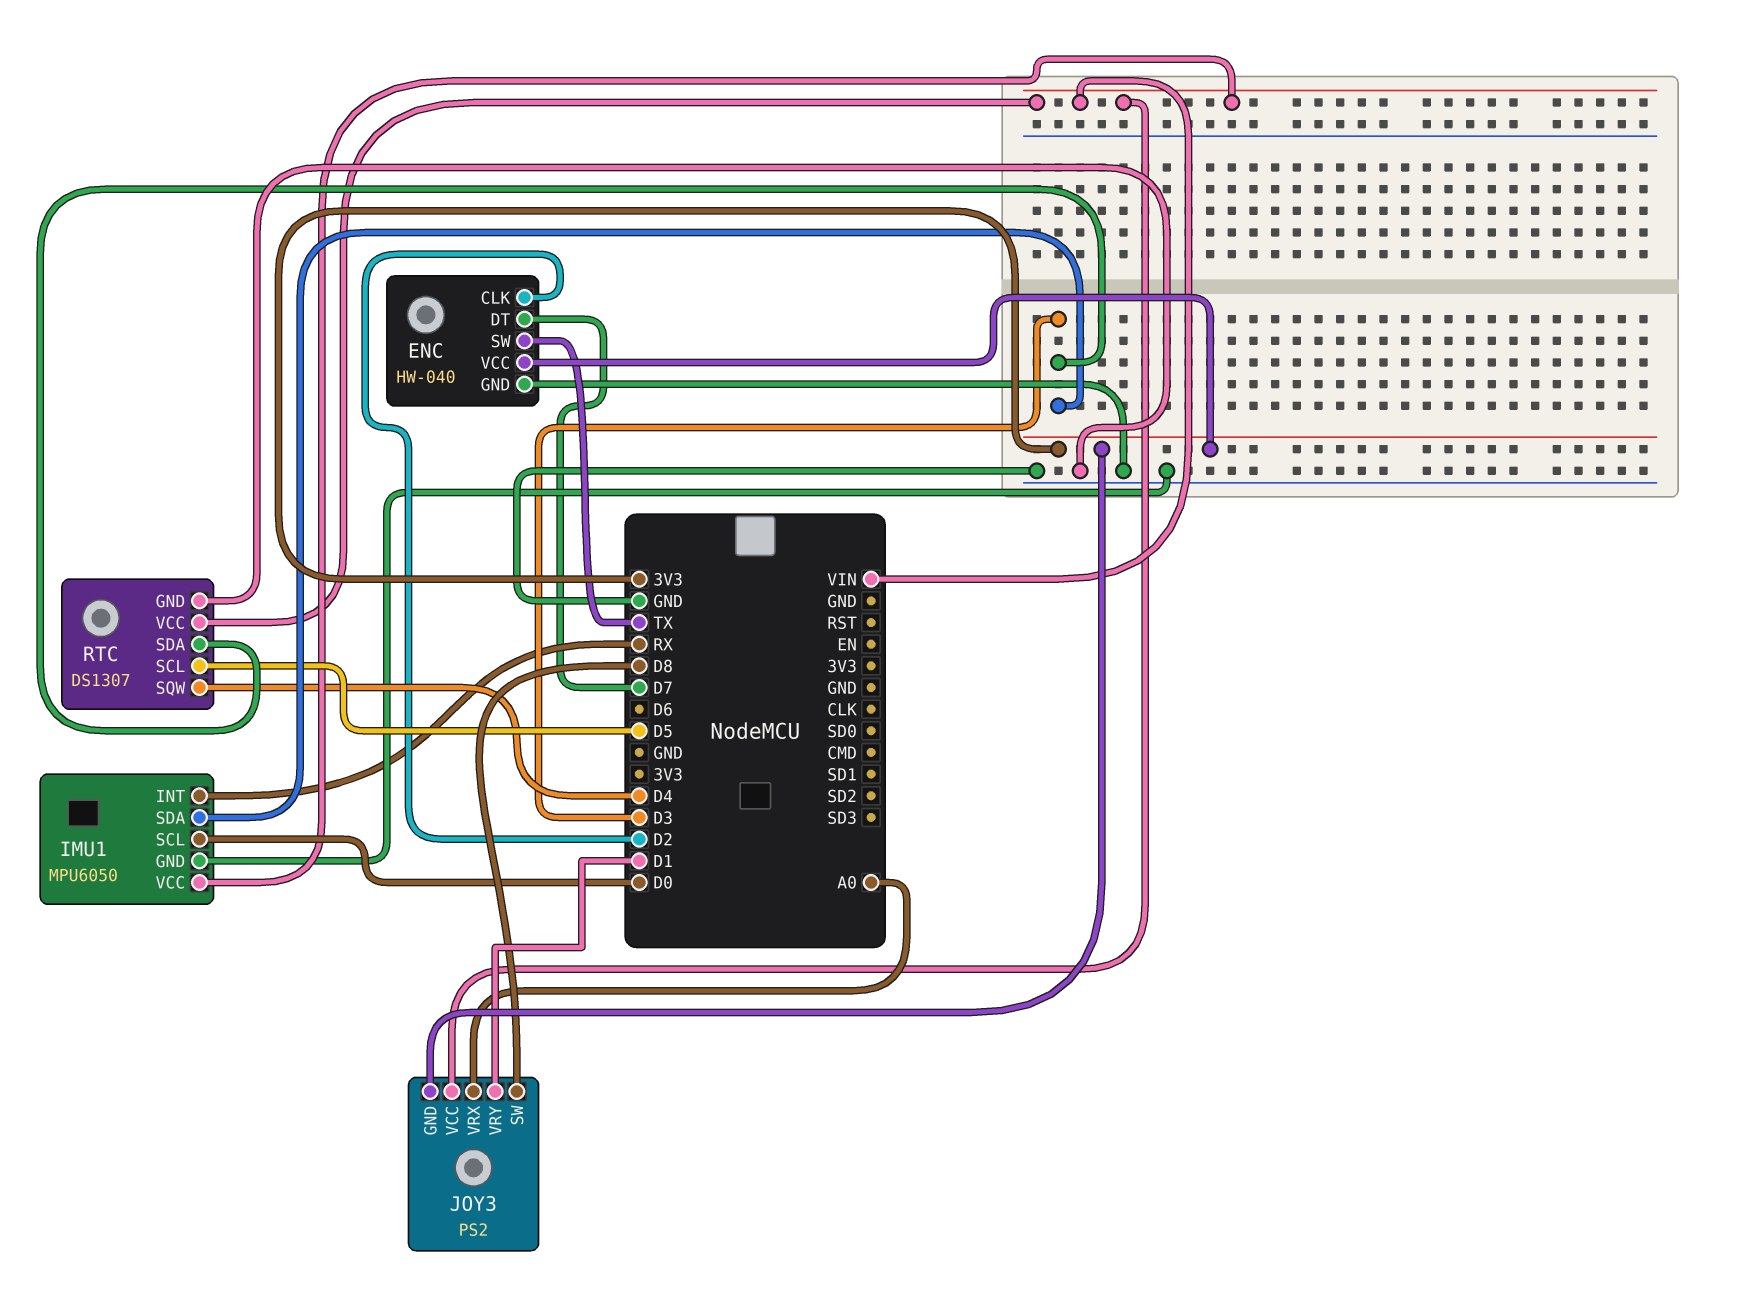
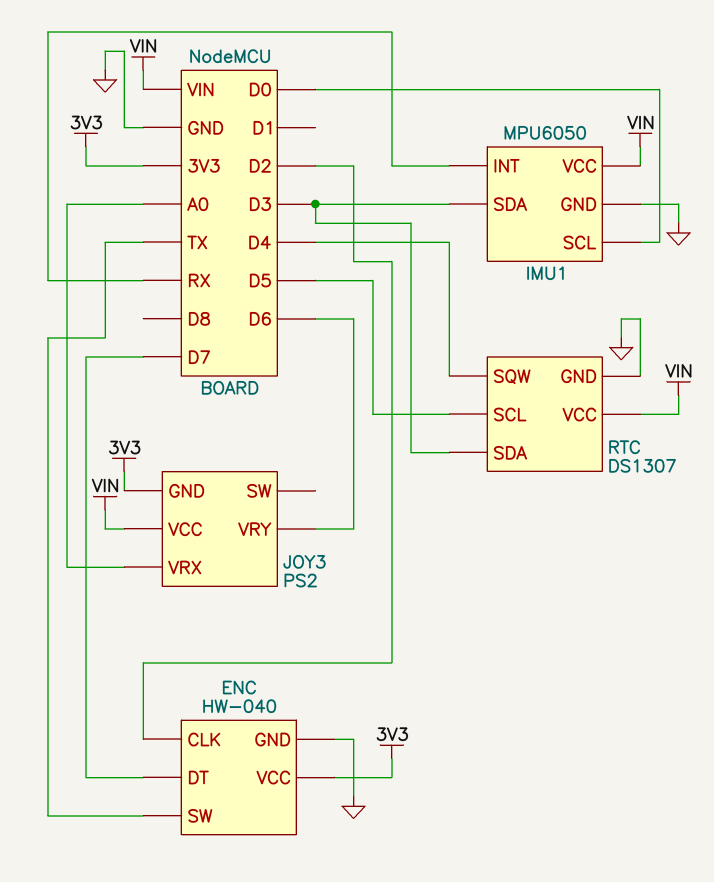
JOY3 pin SW: D8 -> none
JOY3 pin VRY: D1 -> D6

